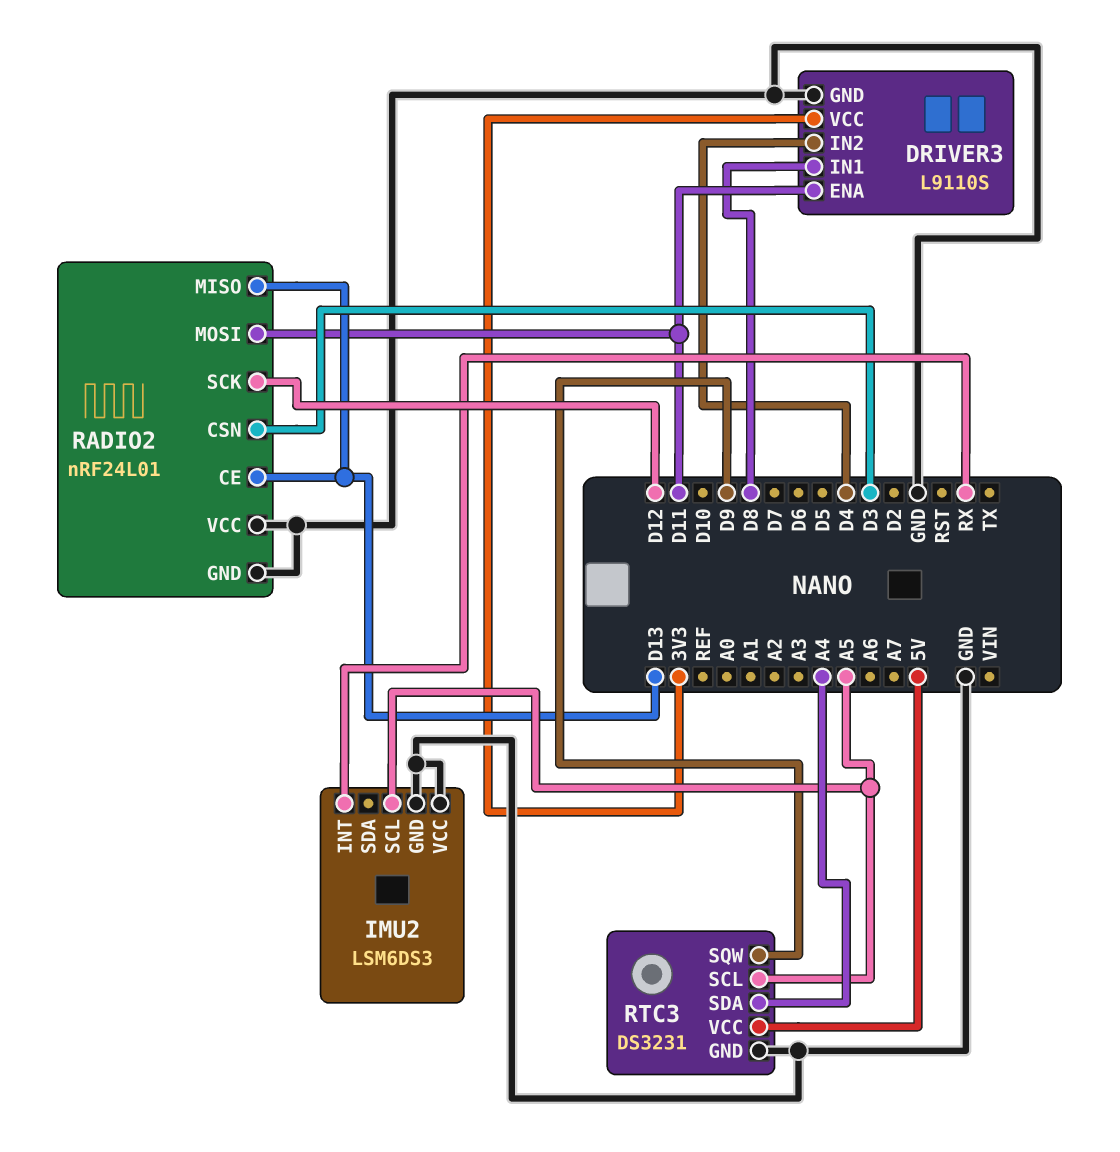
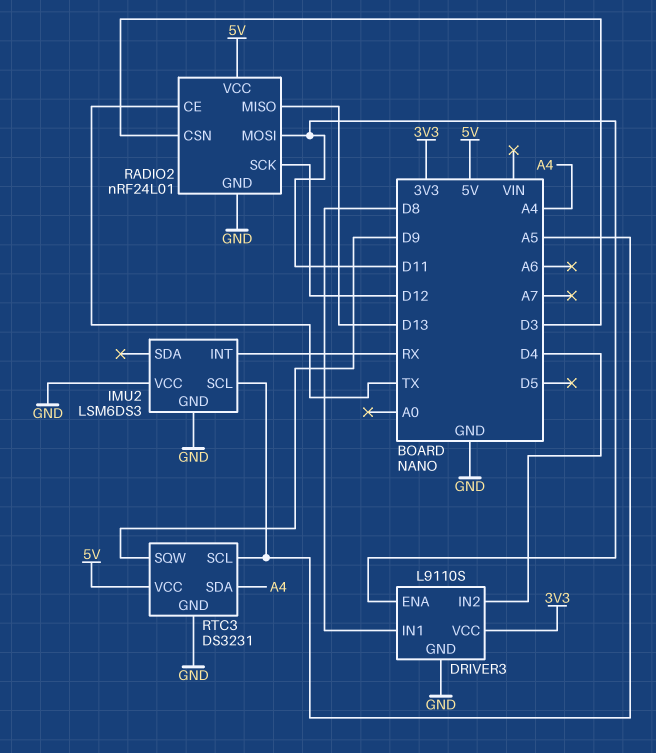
RADIO2 pin CE: D13 -> TX
RADIO2 pin VCC: GND -> 5V

